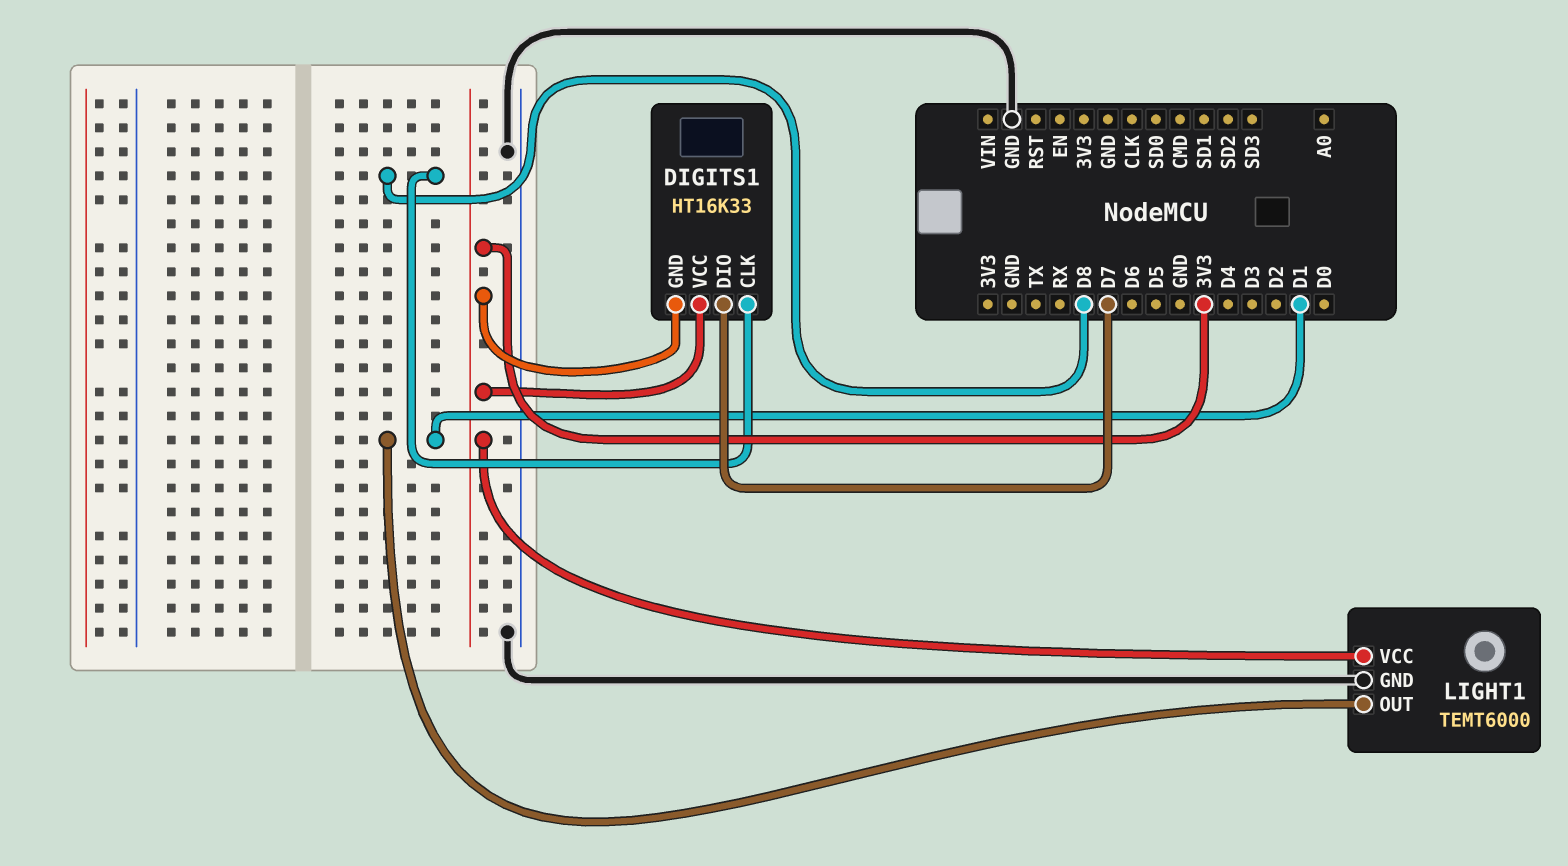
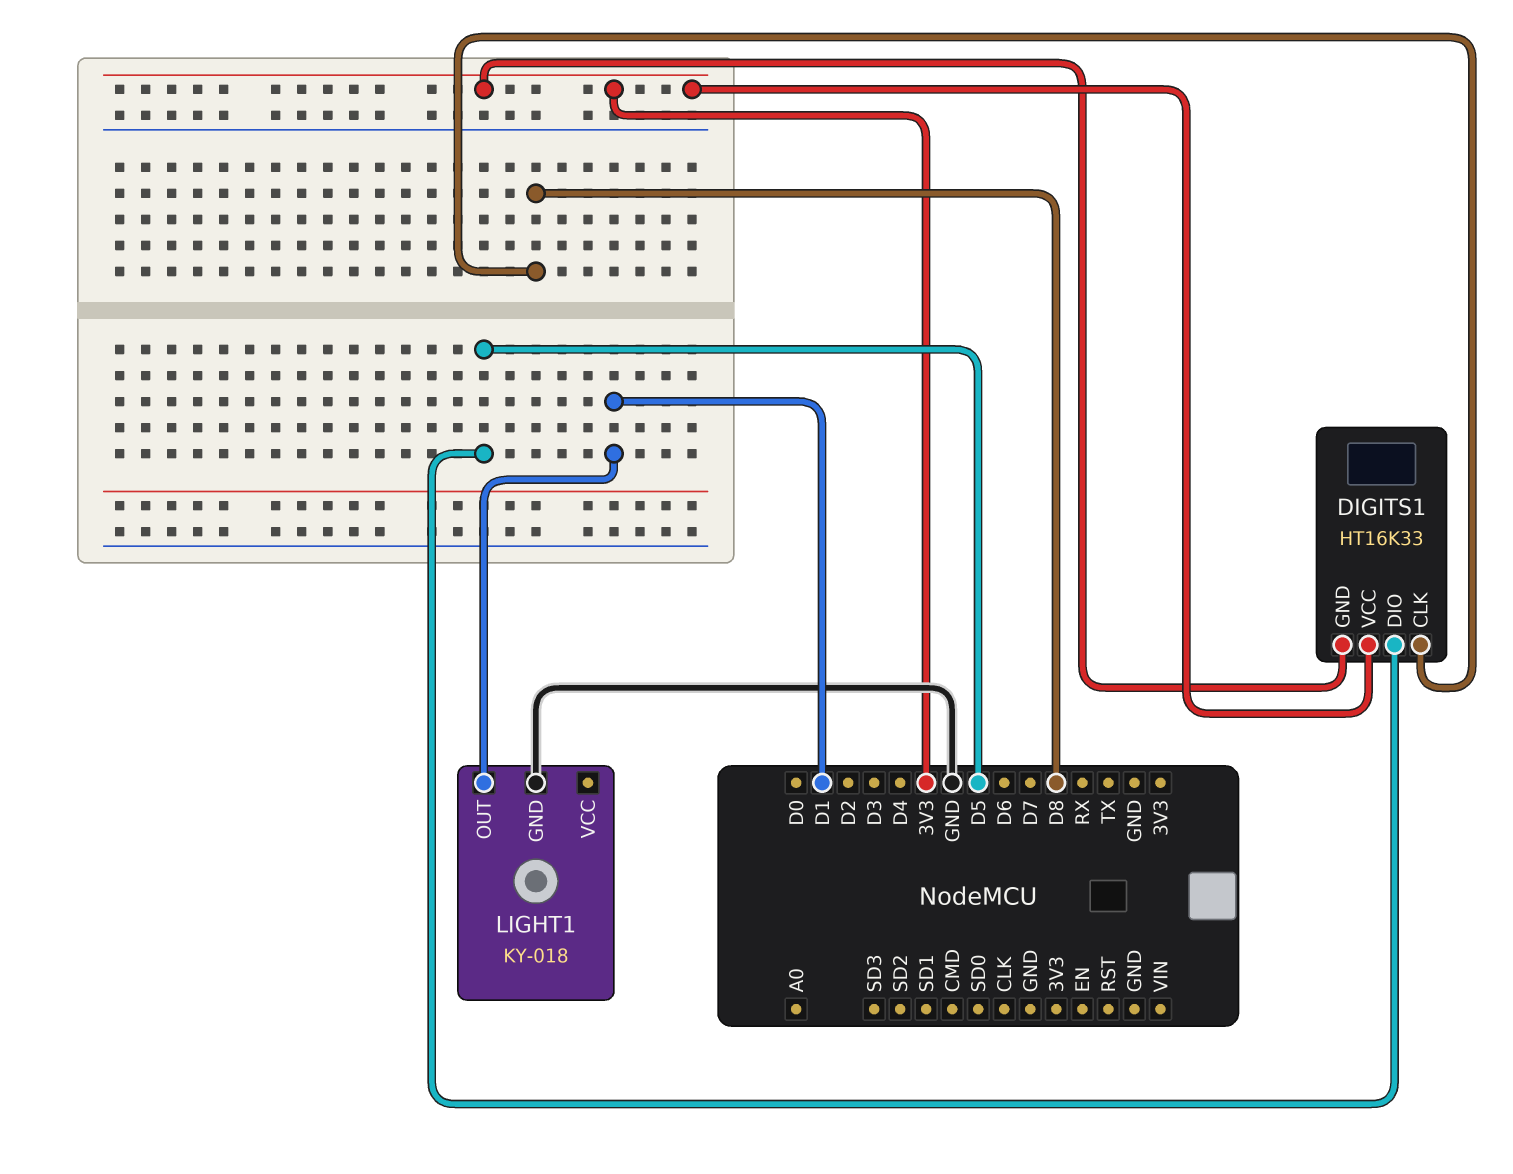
DIGITS1 pin DIO: D7 -> D5
LIGHT1: TEMT6000 -> KY-018
LIGHT1 pin VCC: 3V3 -> none

